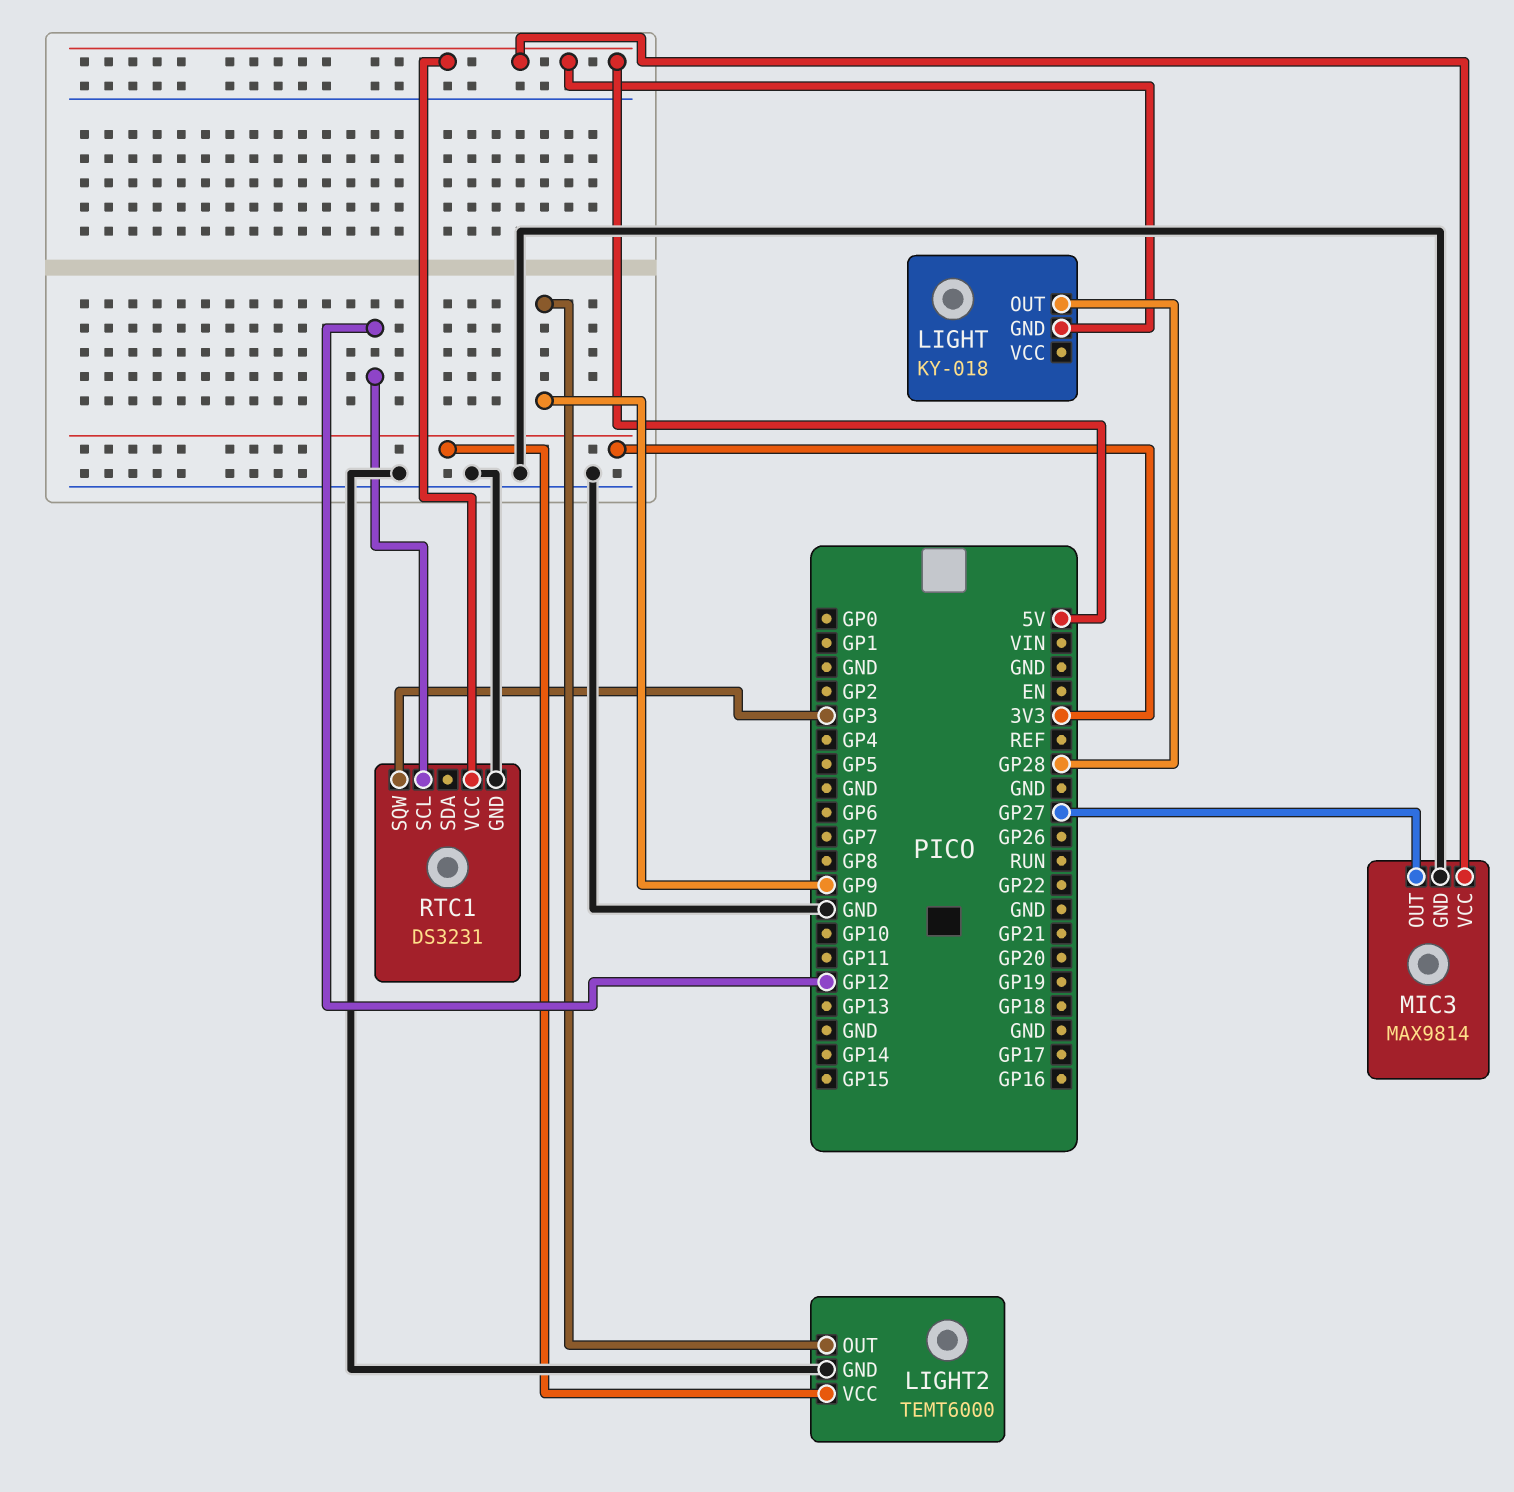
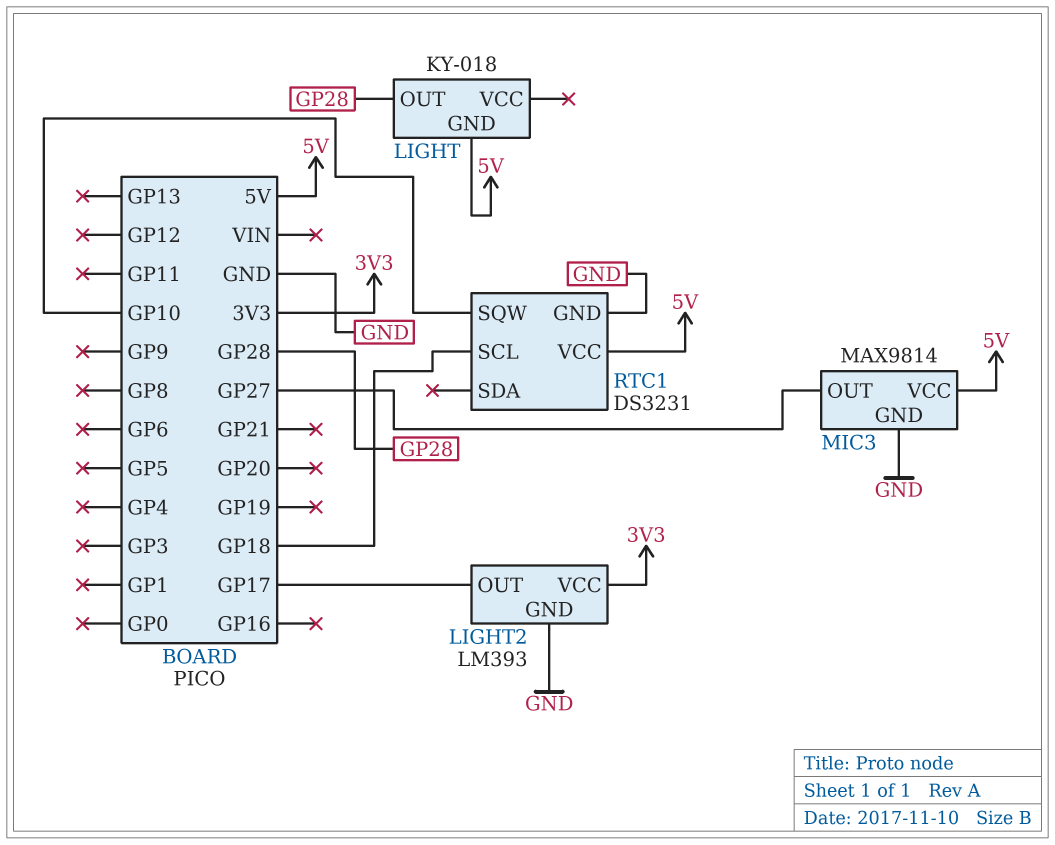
LIGHT2: TEMT6000 -> LM393
LIGHT2 pin OUT: GP9 -> GP17
RTC1 pin SCL: GP12 -> GP18
RTC1 pin SQW: GP3 -> GP10

